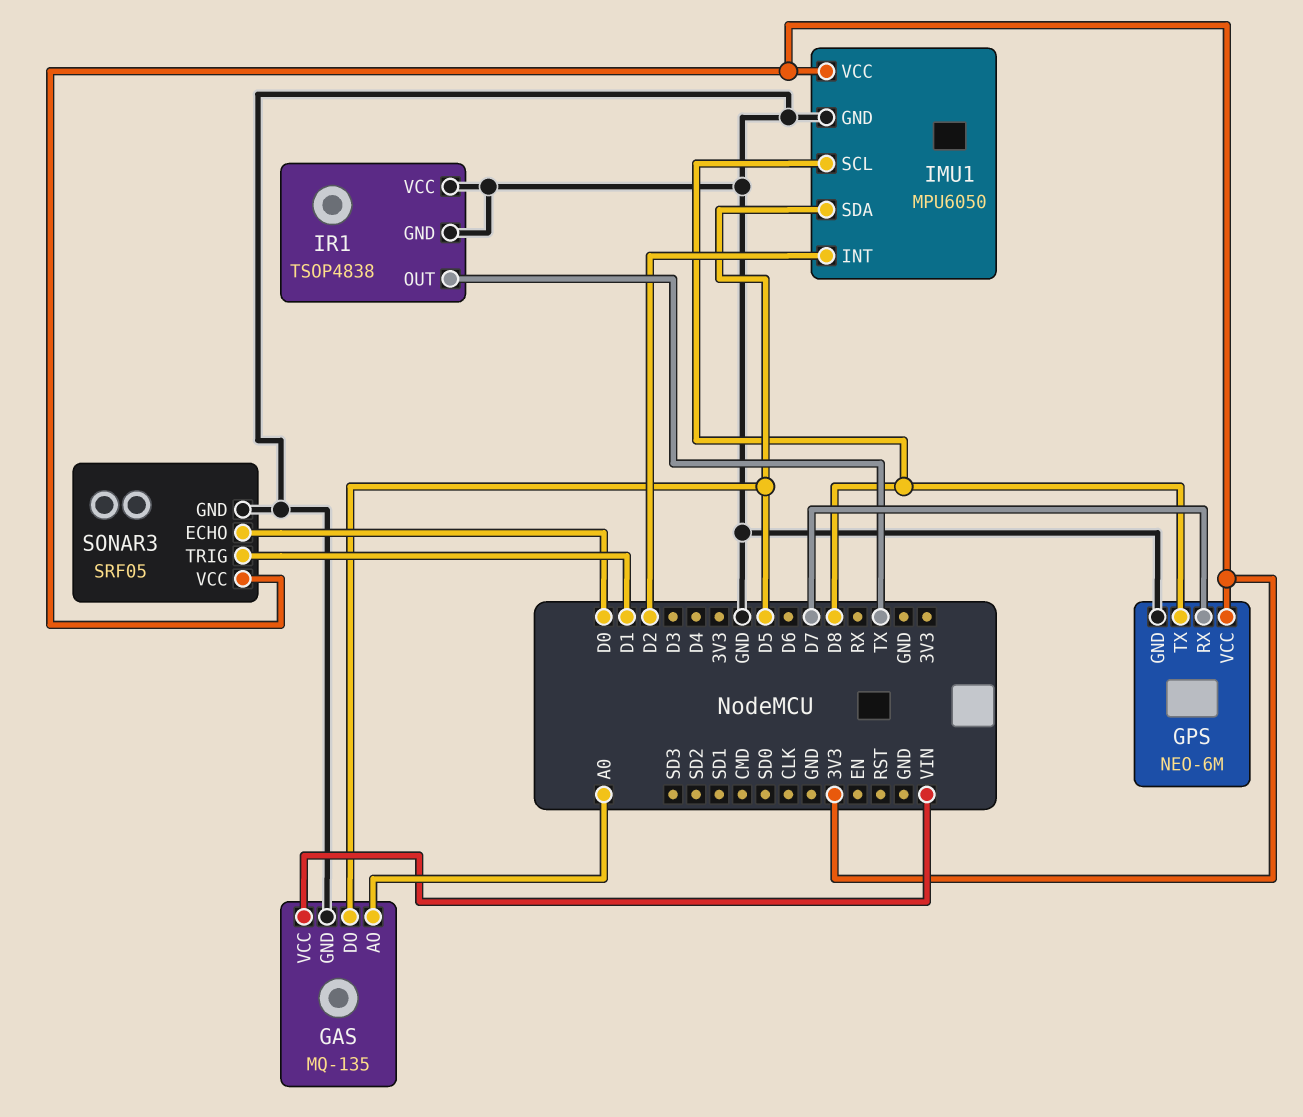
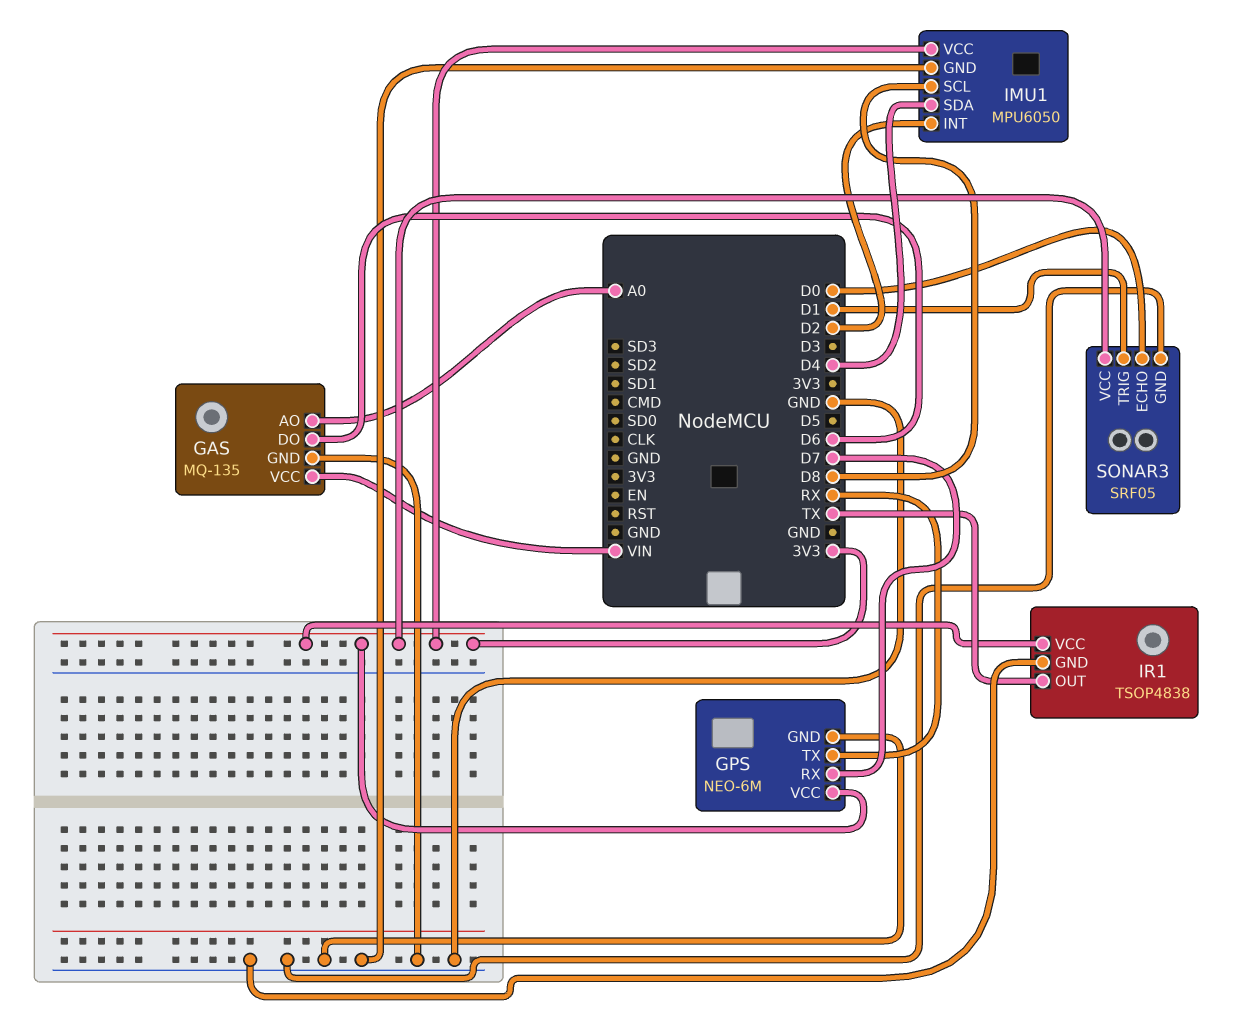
GAS pin DO: D5 -> D6
GPS pin TX: D8 -> RX
IMU1 pin SDA: D5 -> D4
IR1 pin VCC: GND -> 3V3

